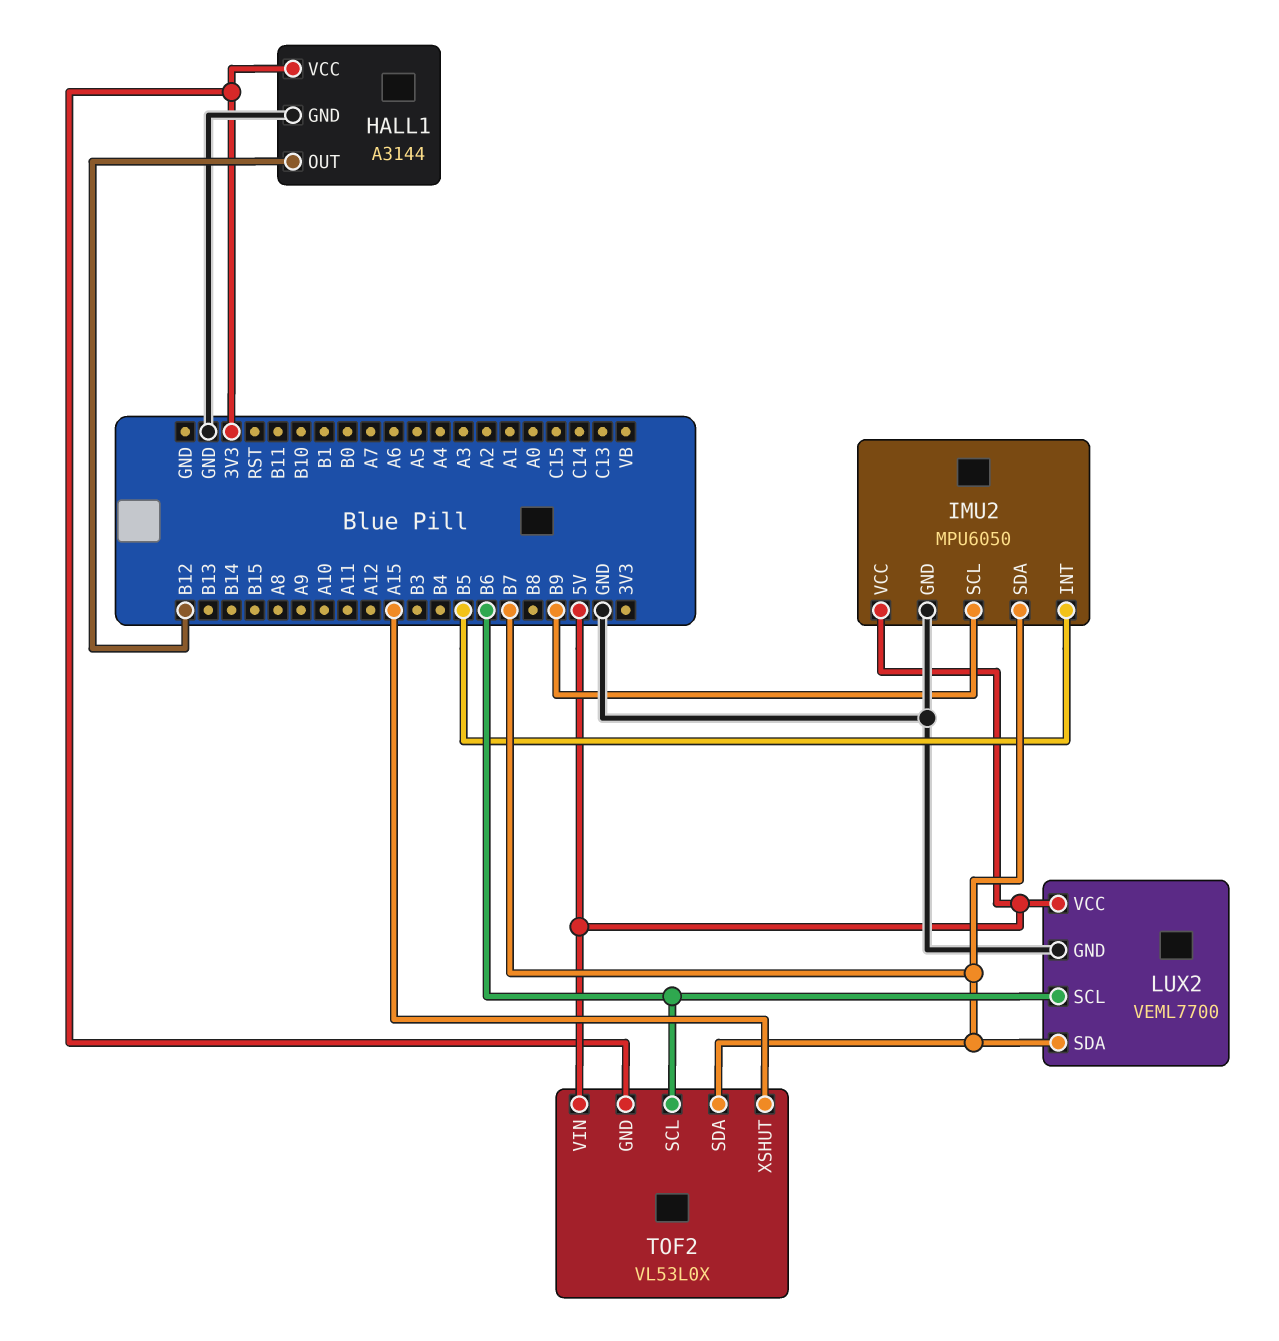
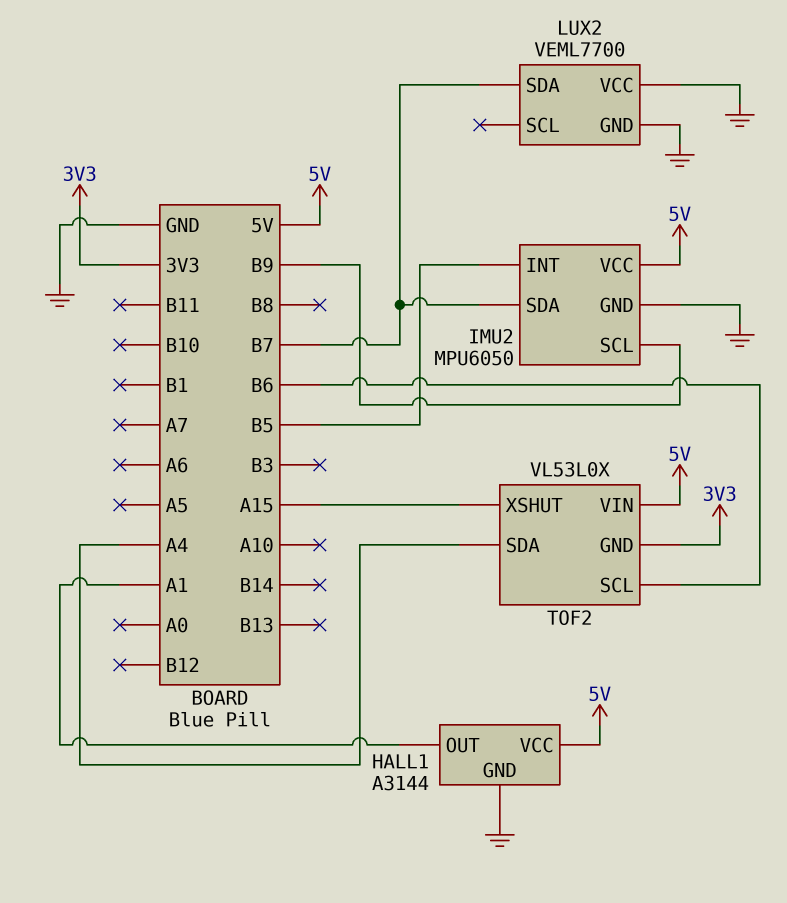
HALL1 pin OUT: B12 -> A1
HALL1 pin VCC: 3V3 -> 5V
LUX2 pin SCL: B6 -> none
LUX2 pin VCC: 5V -> GND
TOF2 pin SDA: B7 -> A4

